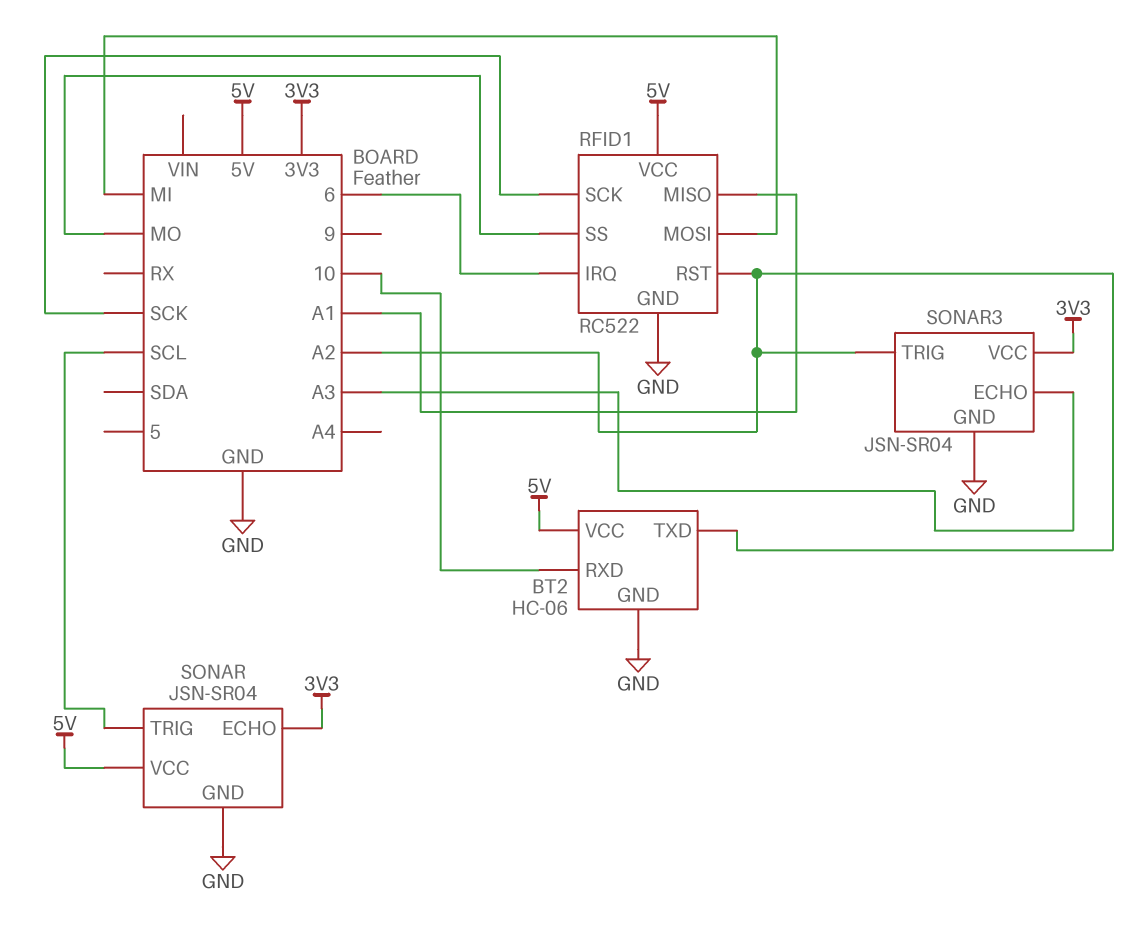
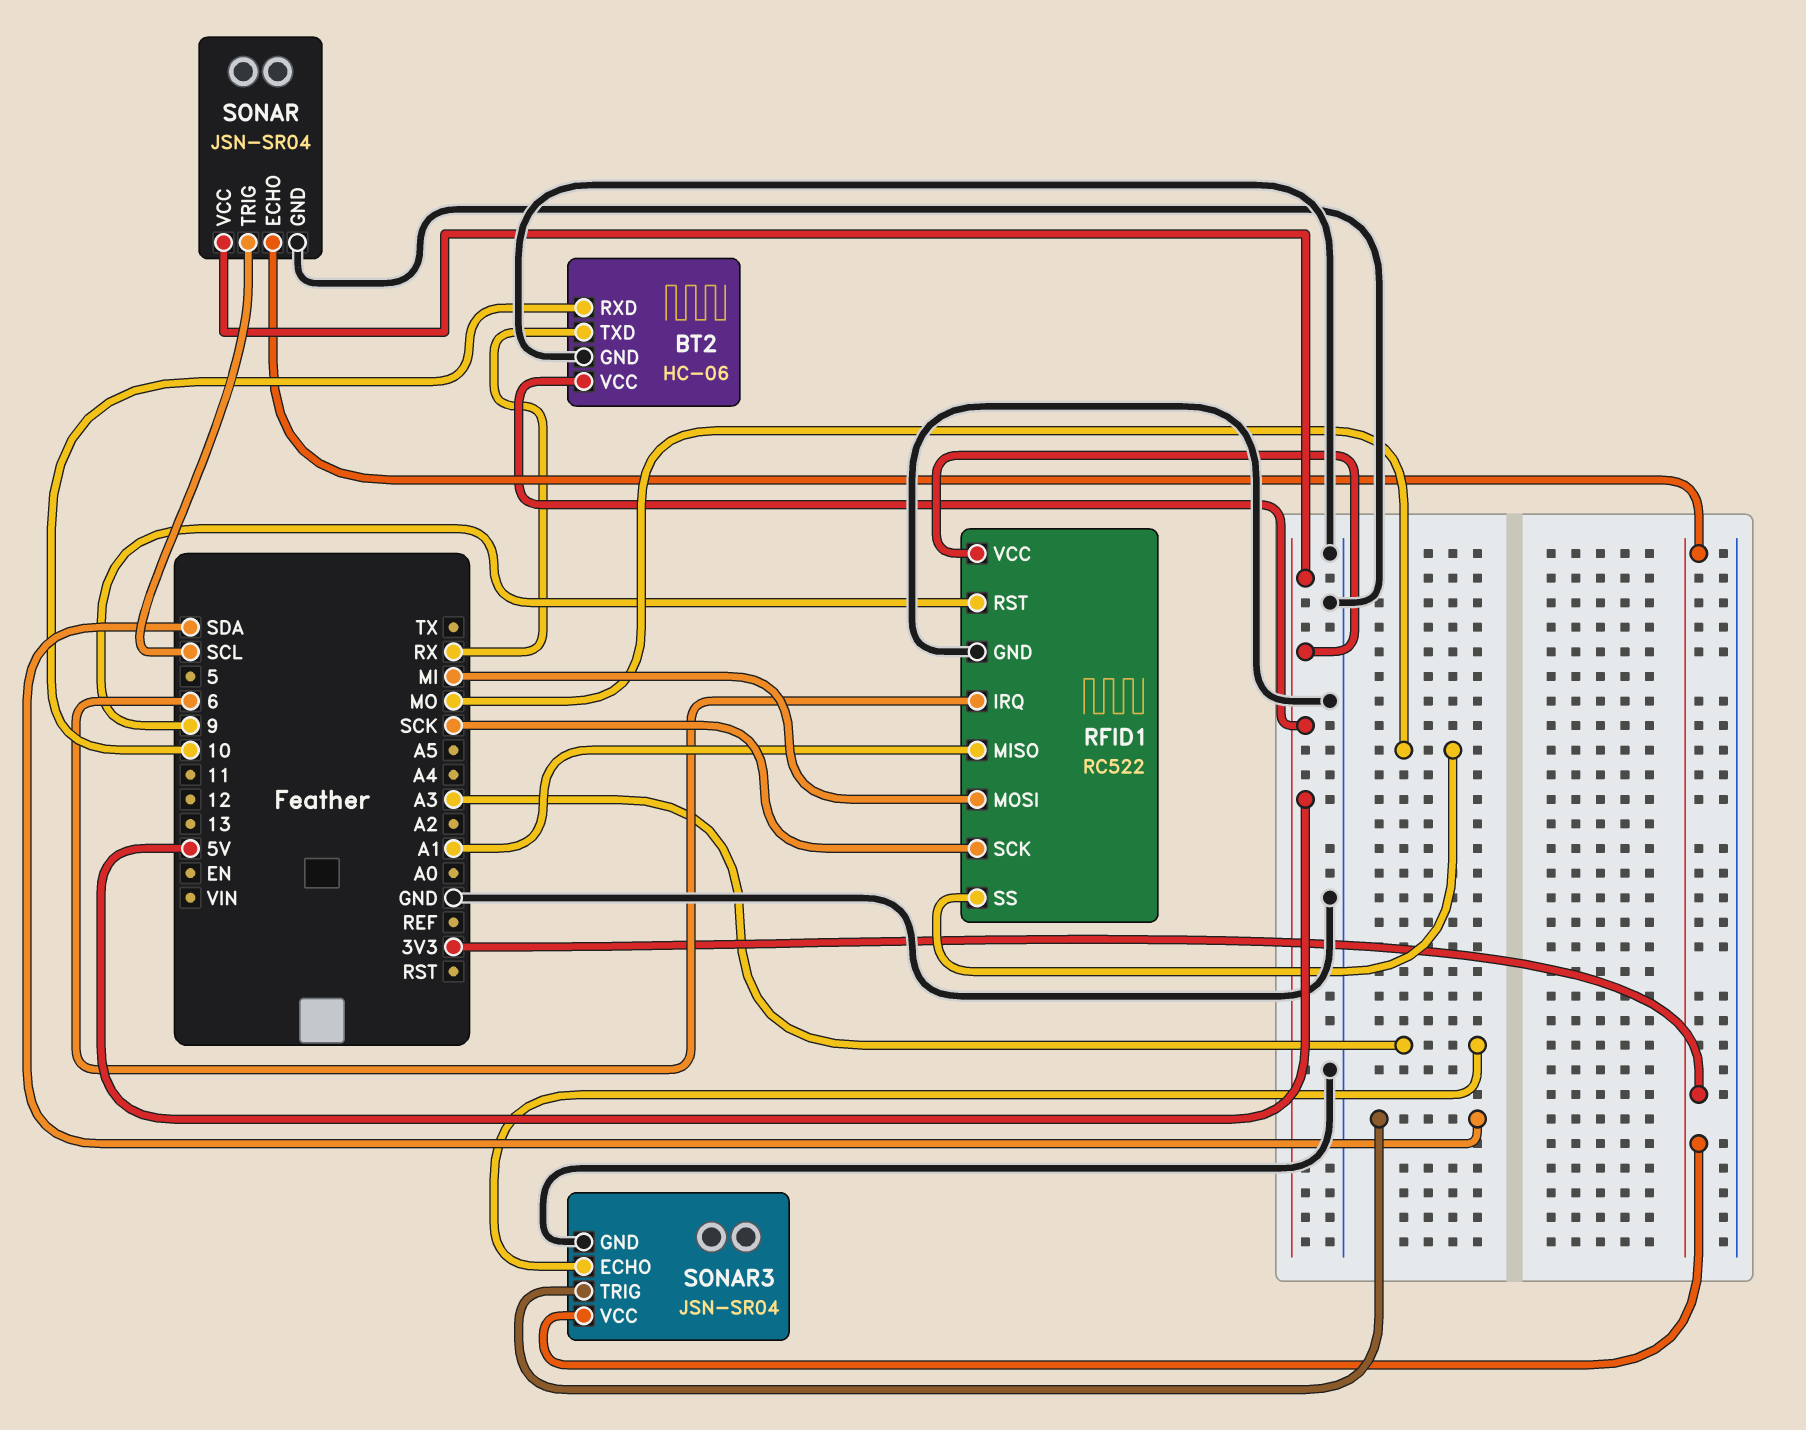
BT2 pin TXD: A2 -> RX
RFID1 pin RST: A2 -> 9
SONAR3 pin TRIG: A2 -> SDA

